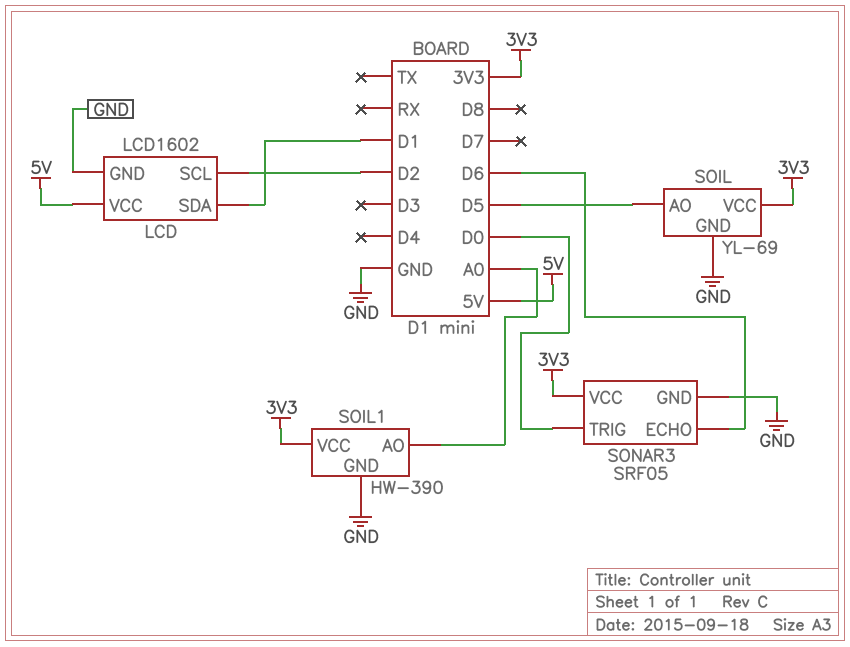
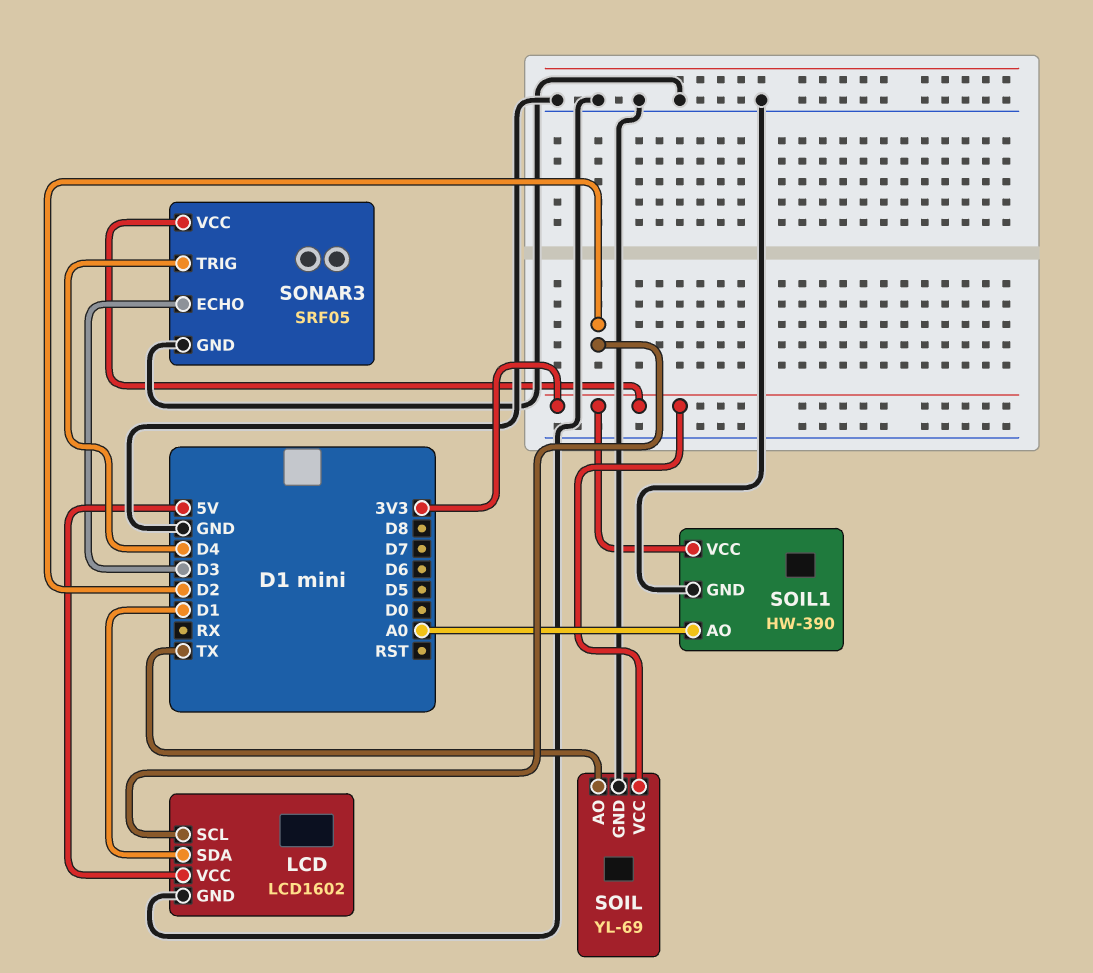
SOIL pin AO: D5 -> TX
SONAR3 pin ECHO: D6 -> D3
SONAR3 pin TRIG: D0 -> D4

